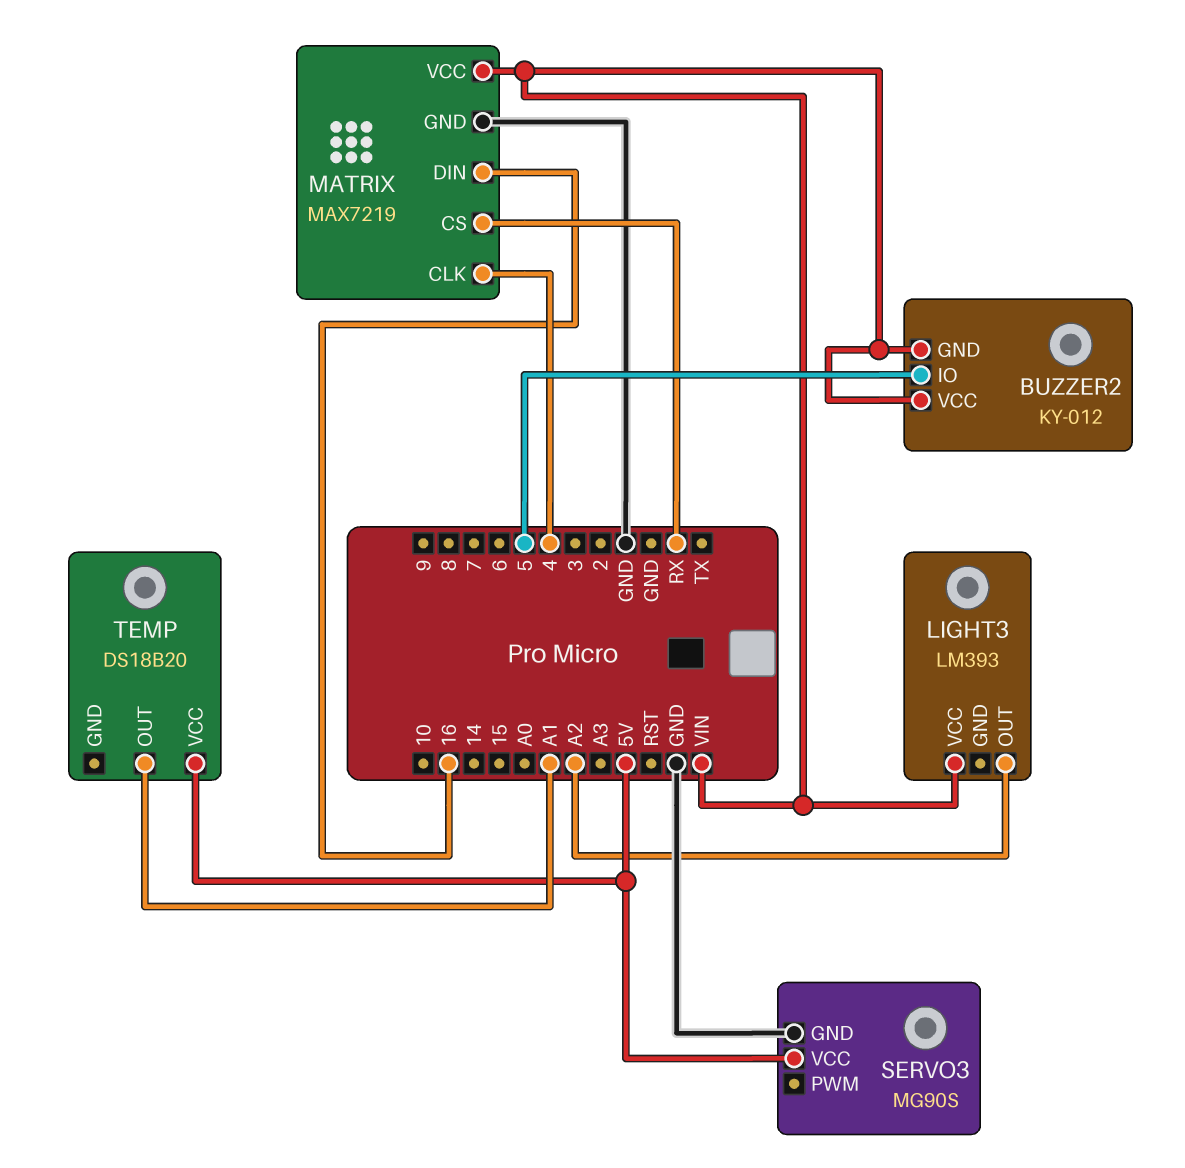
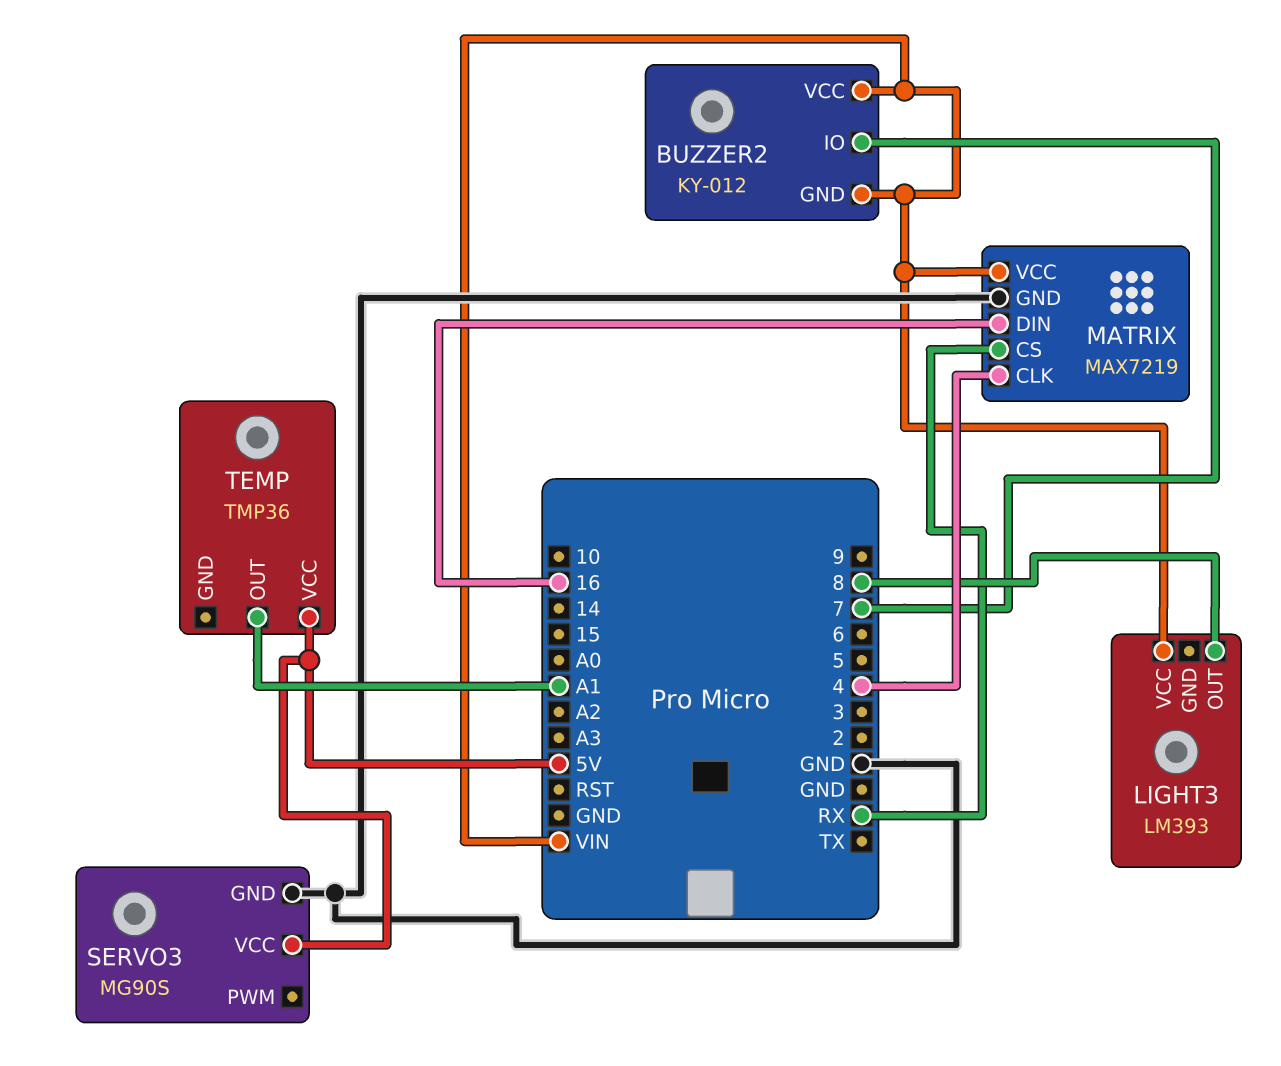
BUZZER2 pin IO: 5 -> 7
LIGHT3 pin OUT: A2 -> 8
TEMP: DS18B20 -> TMP36

